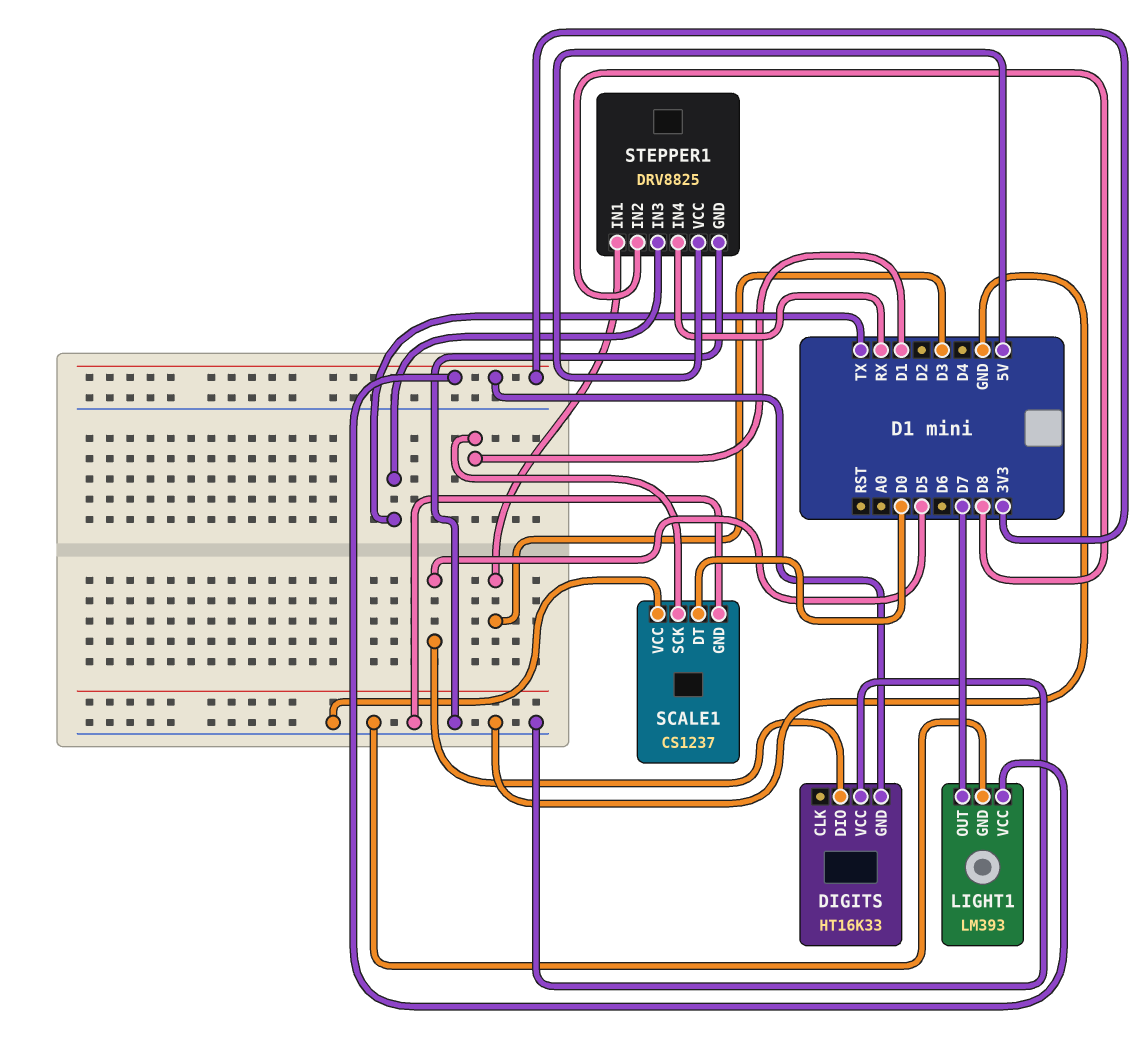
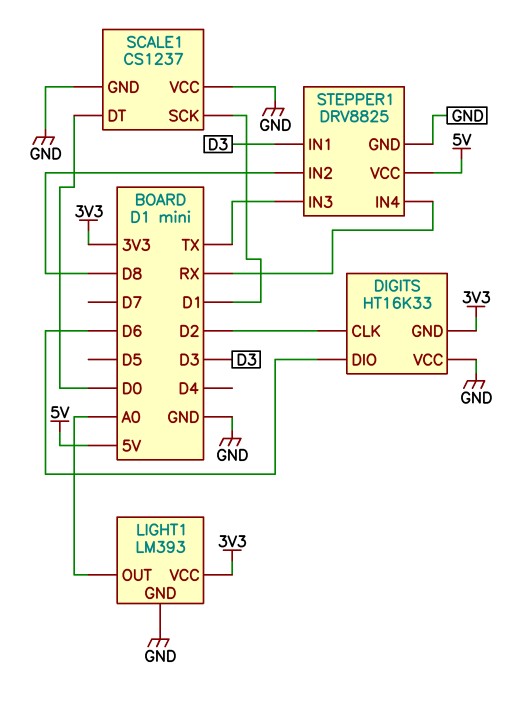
DIGITS pin CLK: none -> D2
DIGITS pin DIO: D5 -> D6
LIGHT1 pin OUT: D7 -> A0

